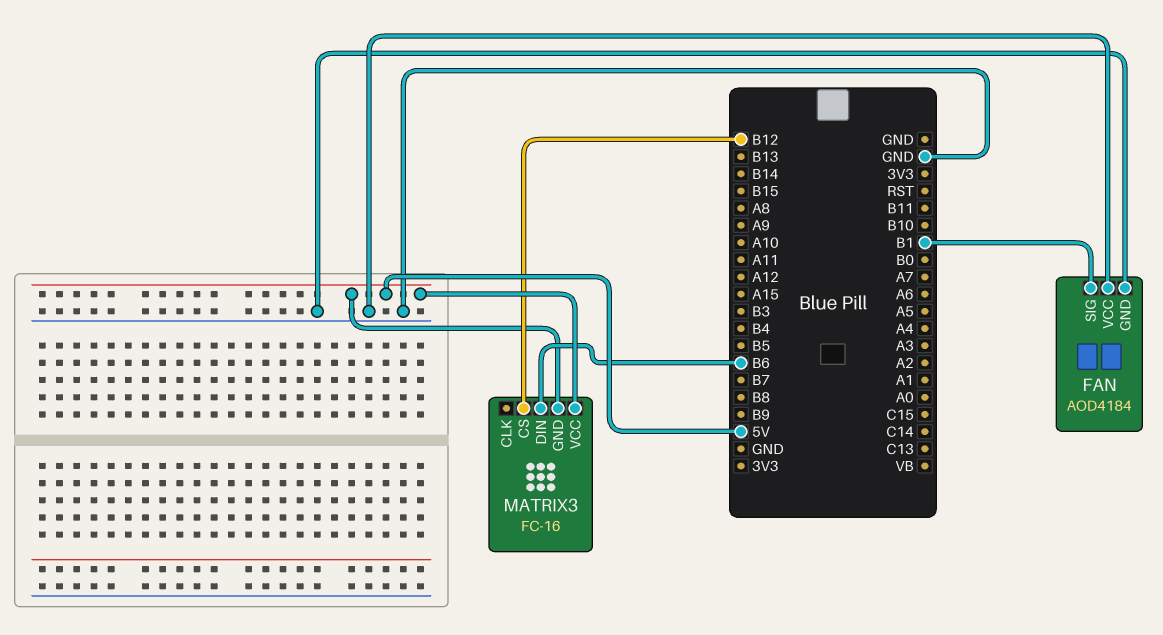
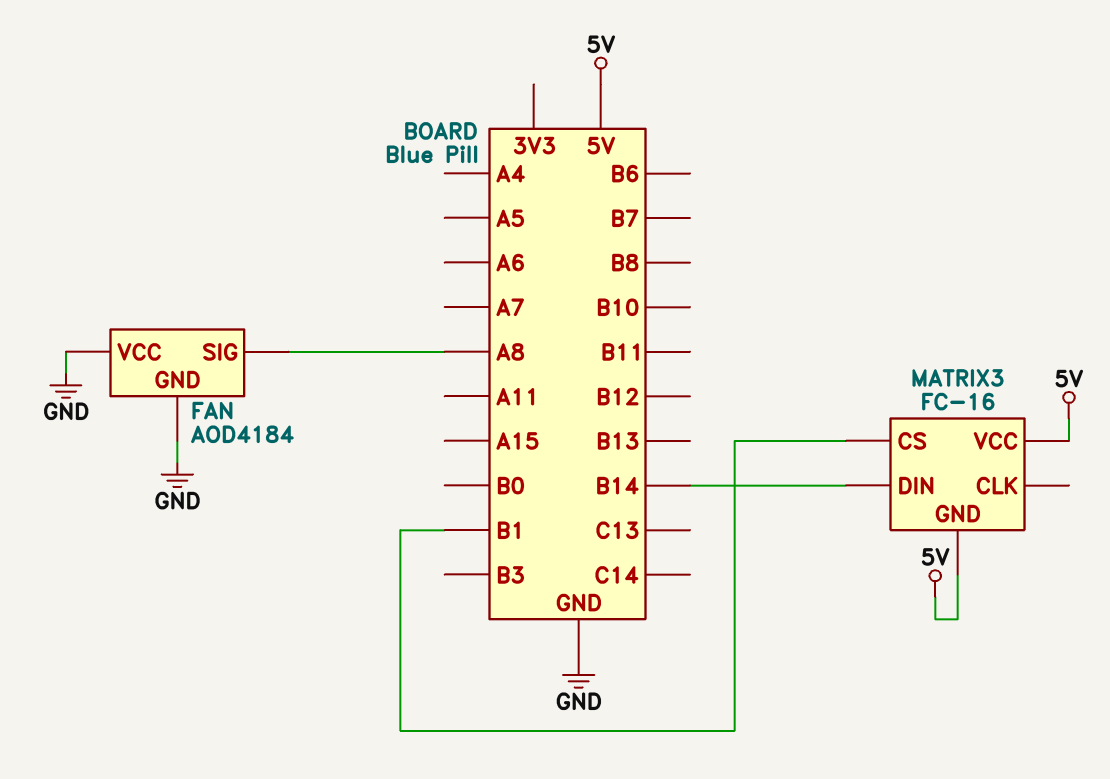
FAN pin SIG: B1 -> A8
MATRIX3 pin CS: B12 -> B1
MATRIX3 pin DIN: B6 -> B14

